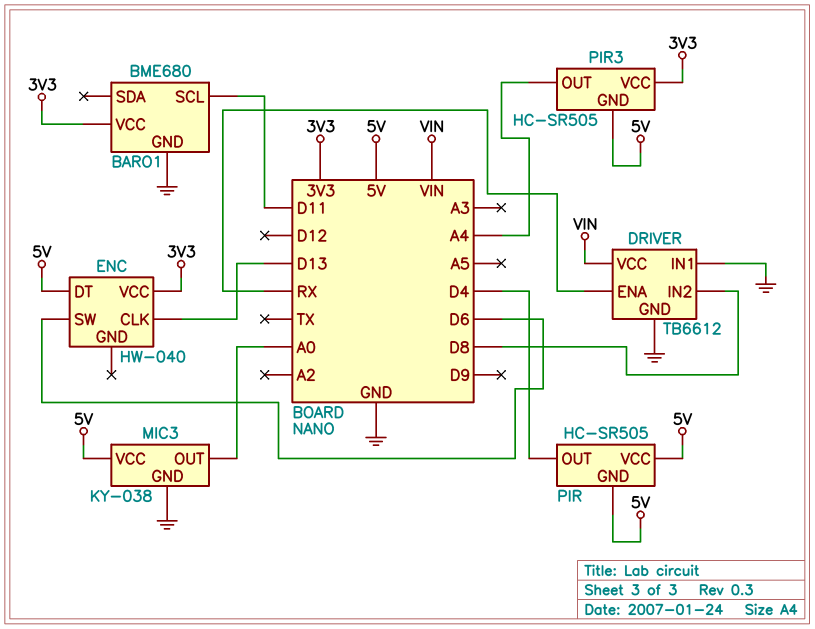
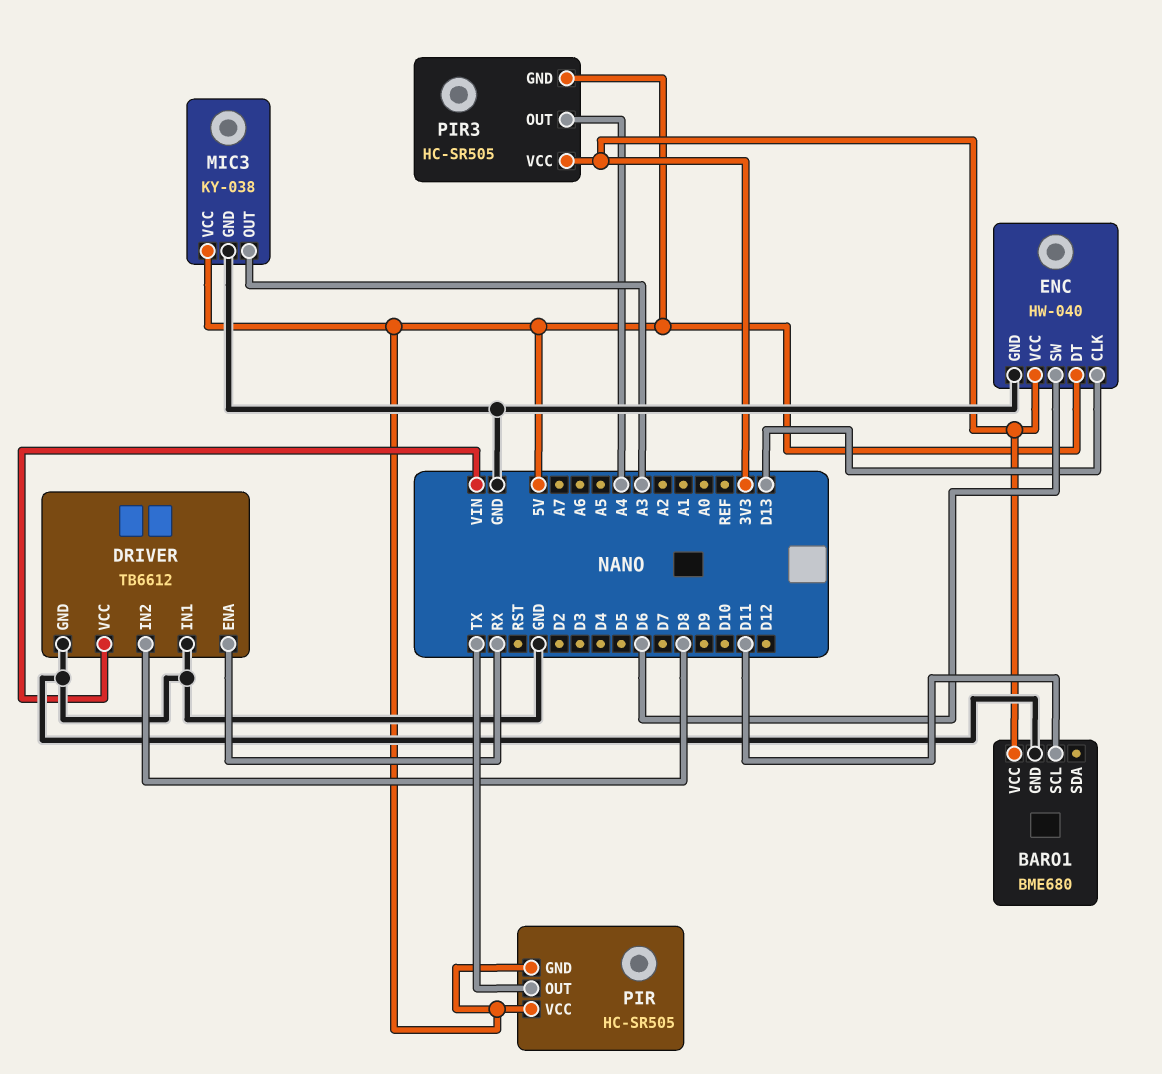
ENC pin GND: none -> GND
MIC3 pin OUT: A0 -> A3
PIR pin OUT: D4 -> TX

